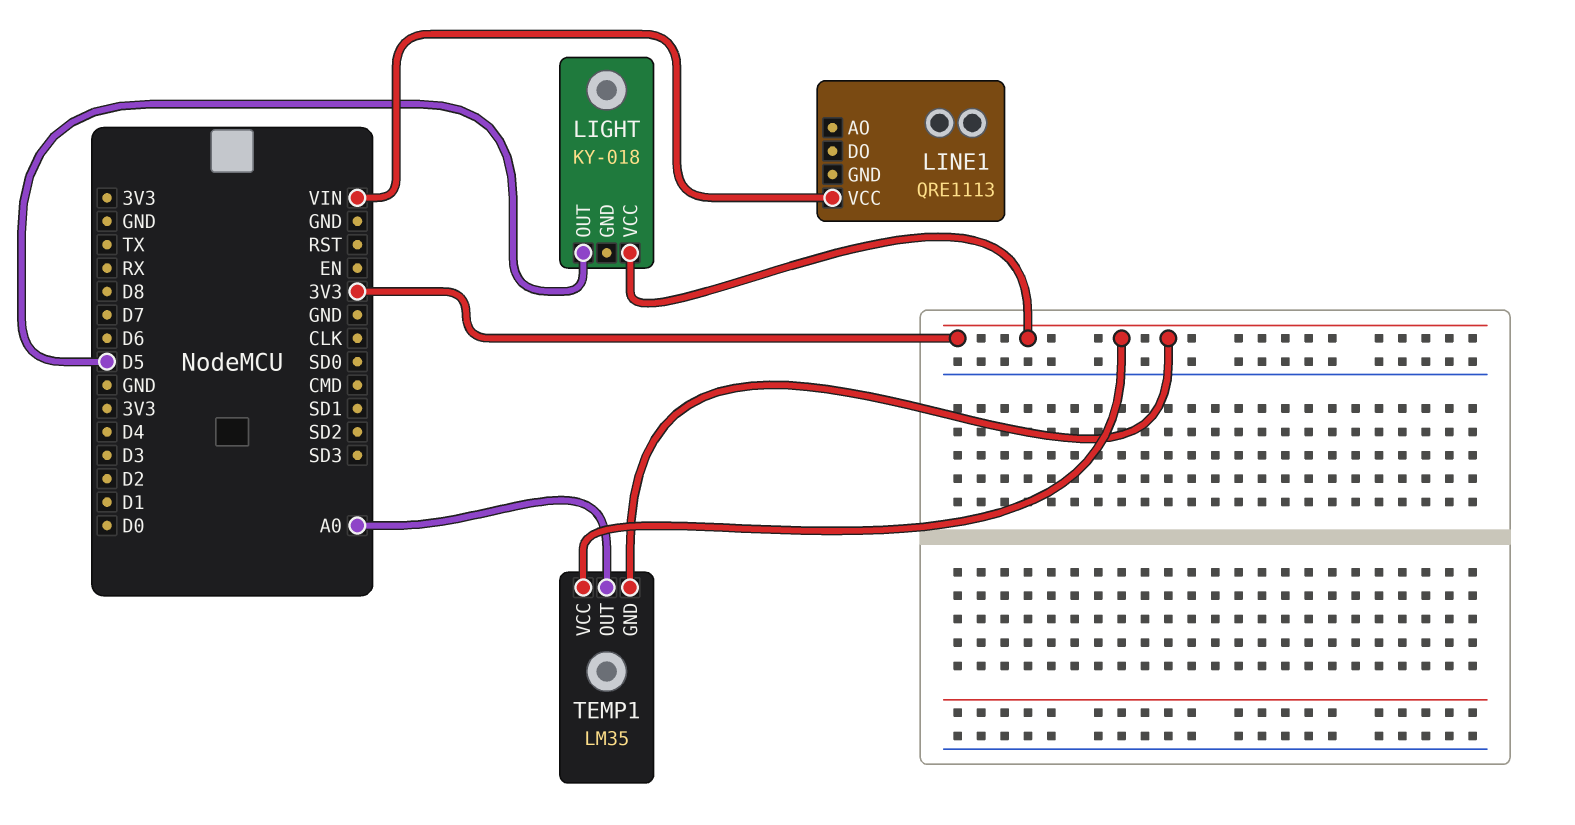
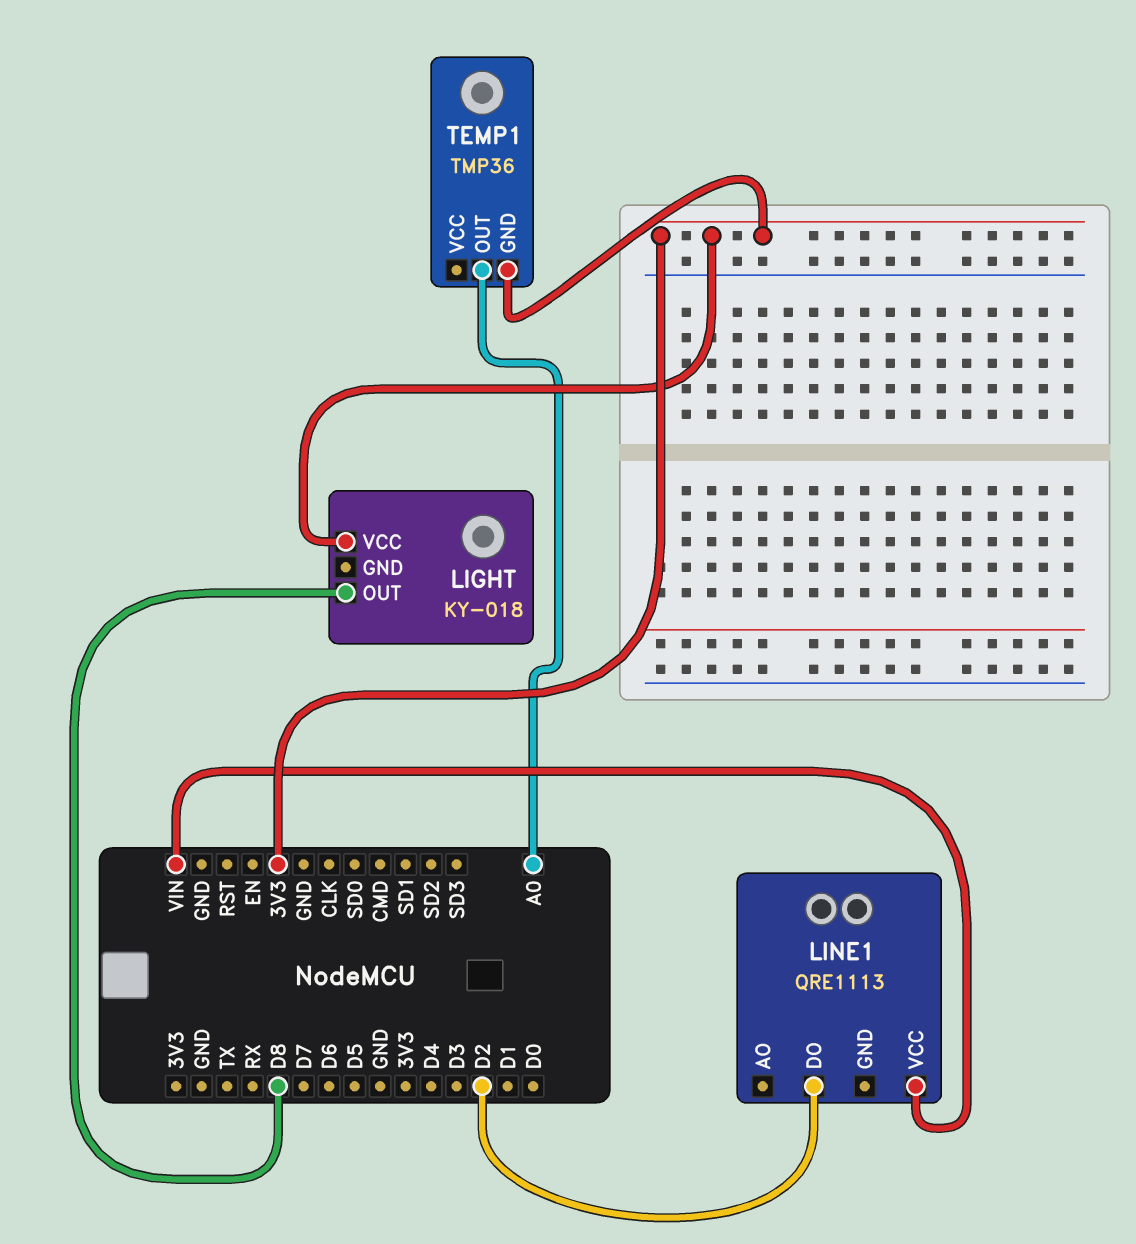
LIGHT pin OUT: D5 -> D8
LINE1 pin DO: none -> D2
TEMP1: LM35 -> TMP36
TEMP1 pin VCC: 3V3 -> none

